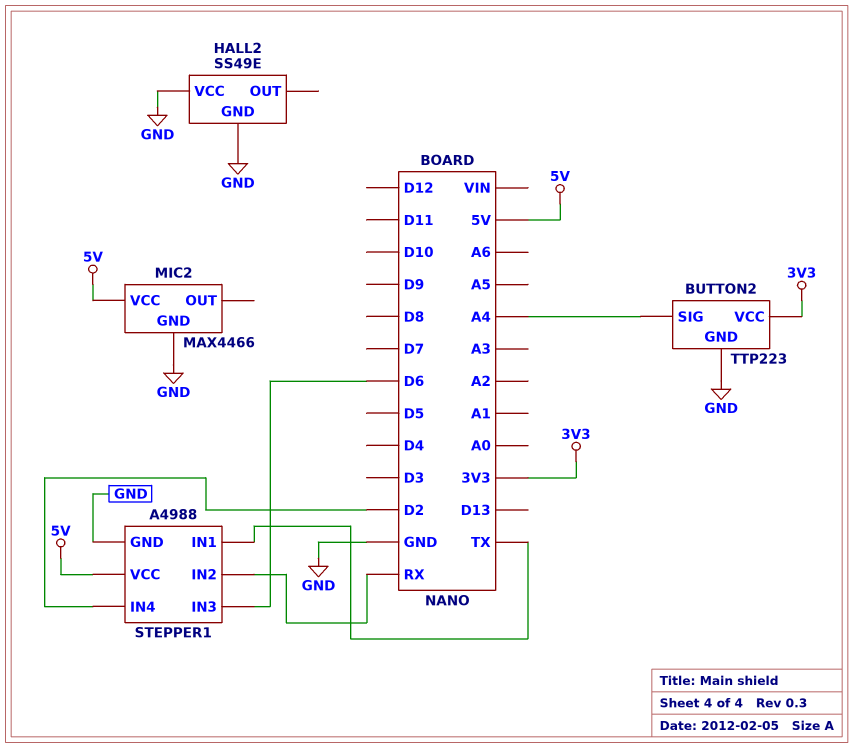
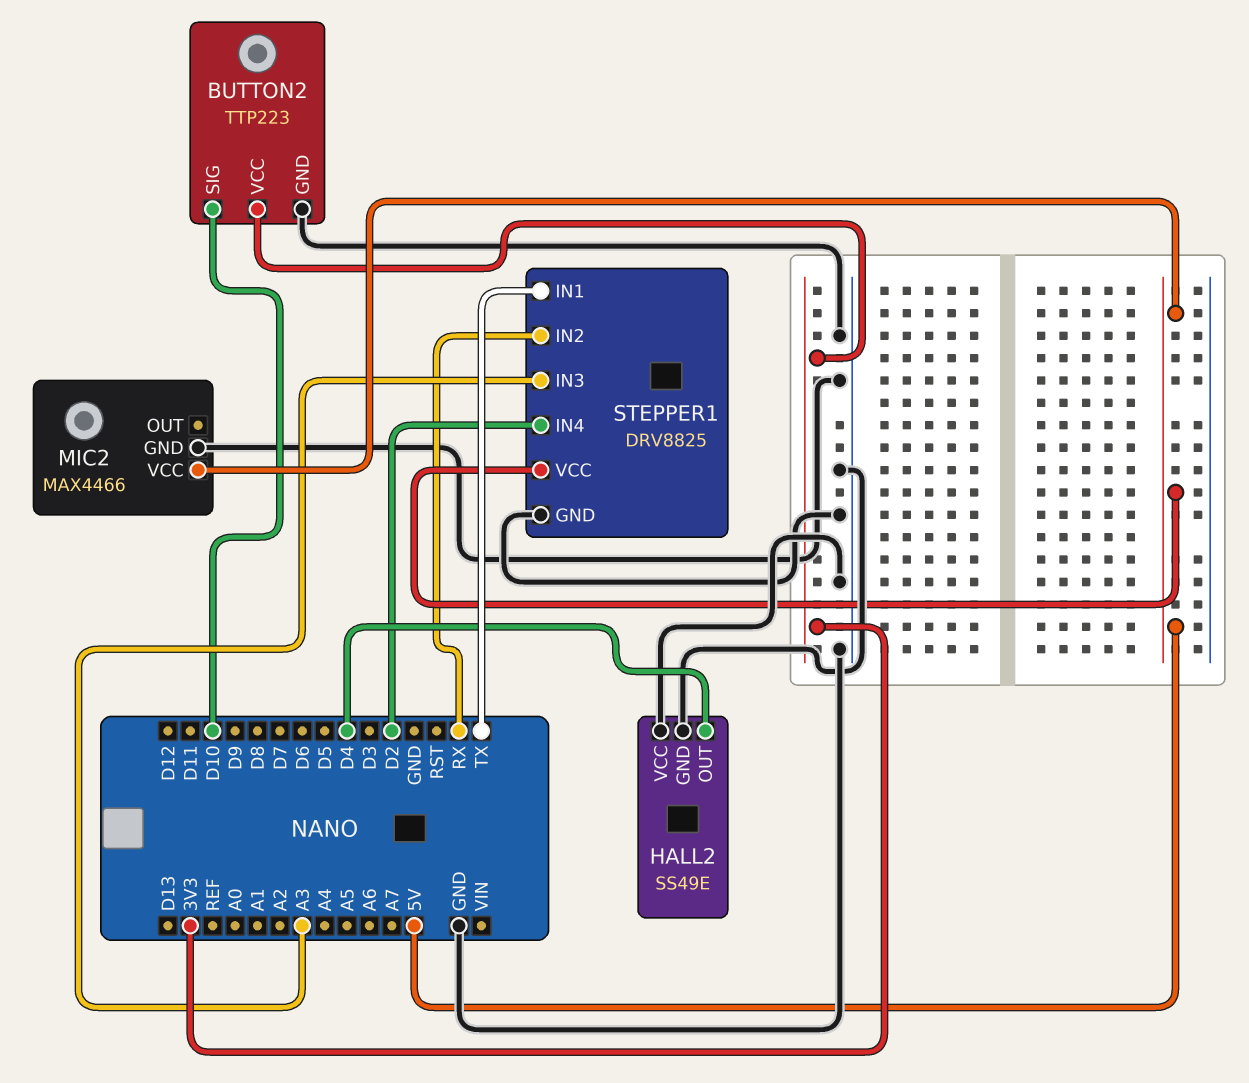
BUTTON2 pin SIG: A4 -> D10
HALL2 pin OUT: none -> D4
STEPPER1: A4988 -> DRV8825
STEPPER1 pin IN3: D6 -> A3

